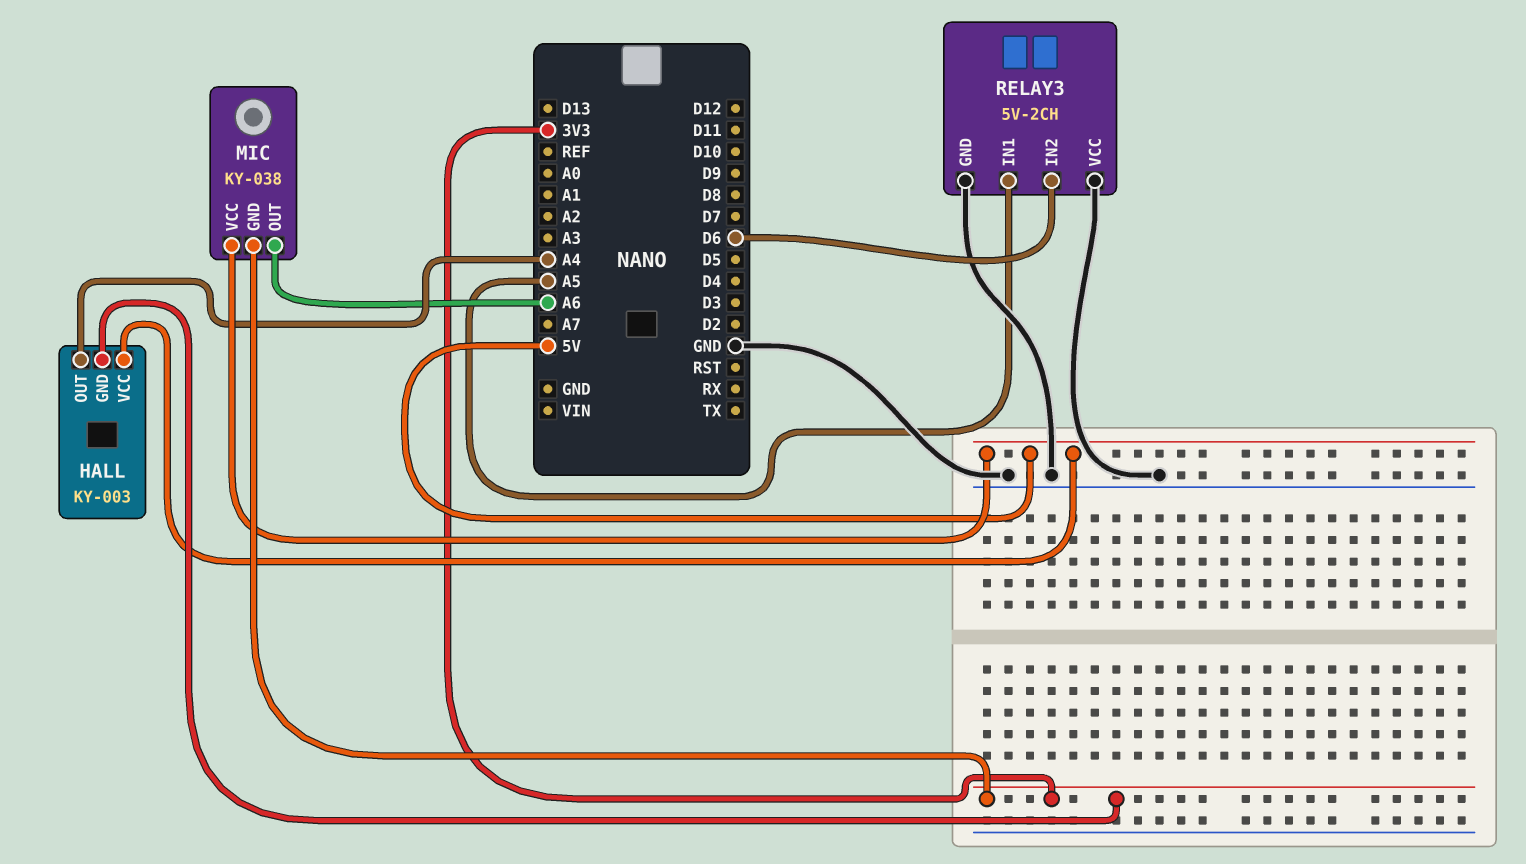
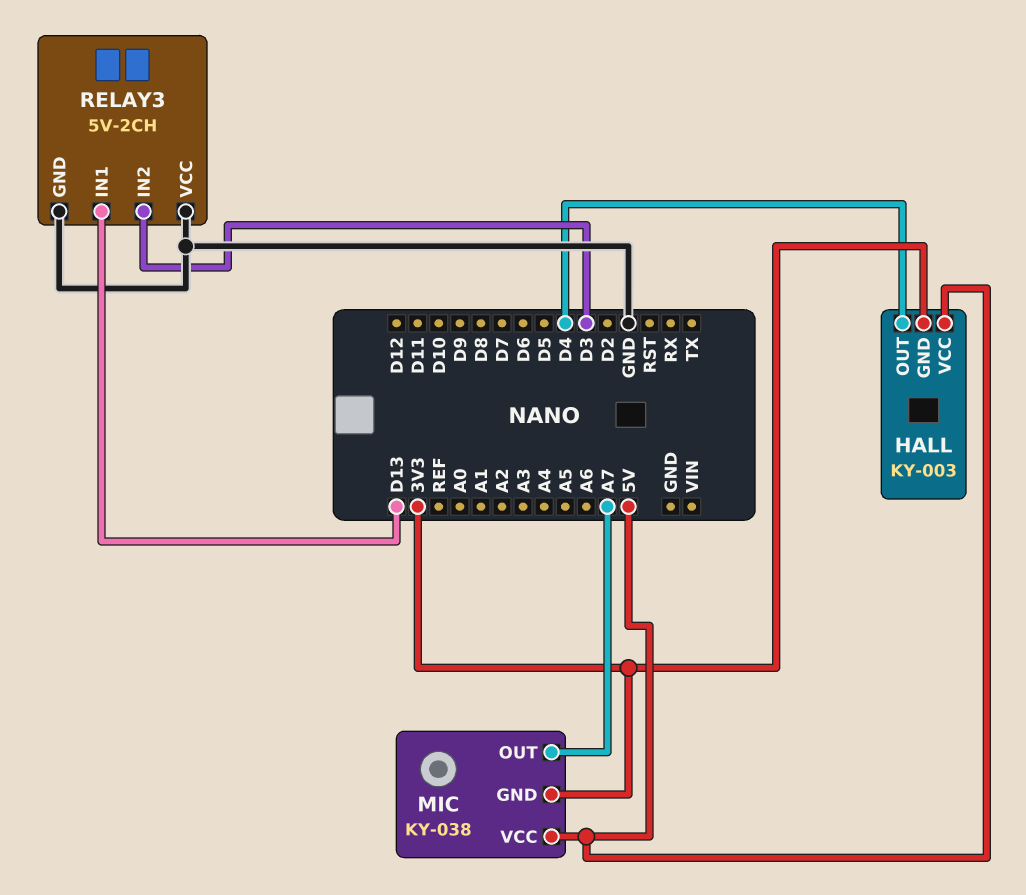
HALL pin OUT: A4 -> D4
MIC pin OUT: A6 -> A7
RELAY3 pin IN1: A5 -> D13
RELAY3 pin IN2: D6 -> D3

